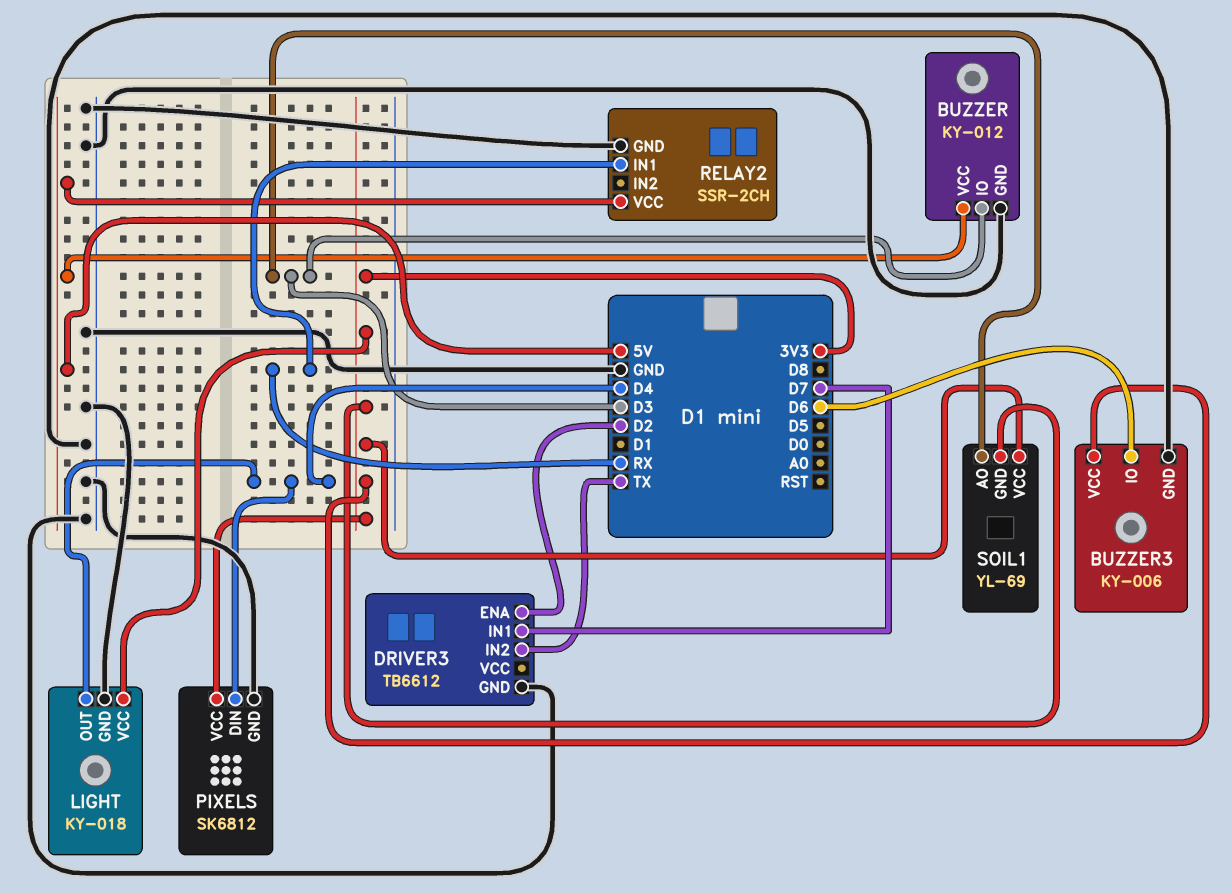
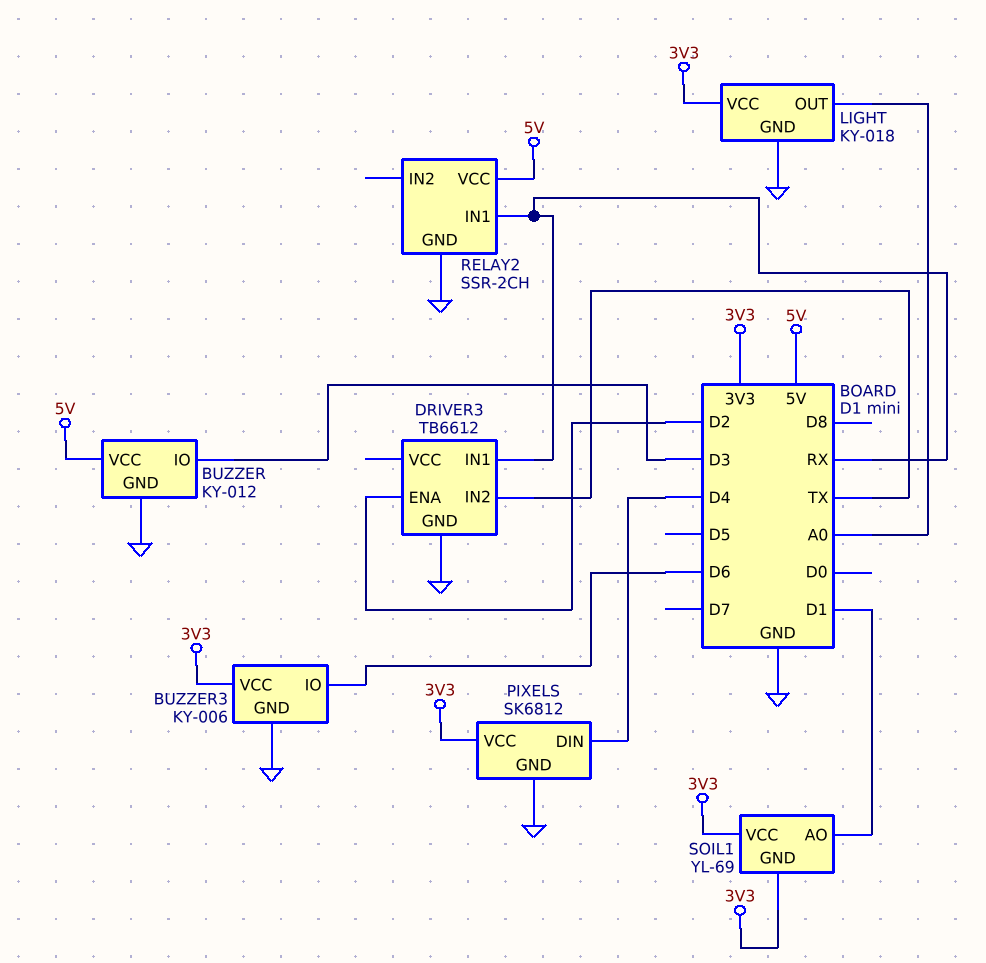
DRIVER3 pin IN1: D7 -> RX
LIGHT pin OUT: D4 -> A0
SOIL1 pin AO: D3 -> D1

